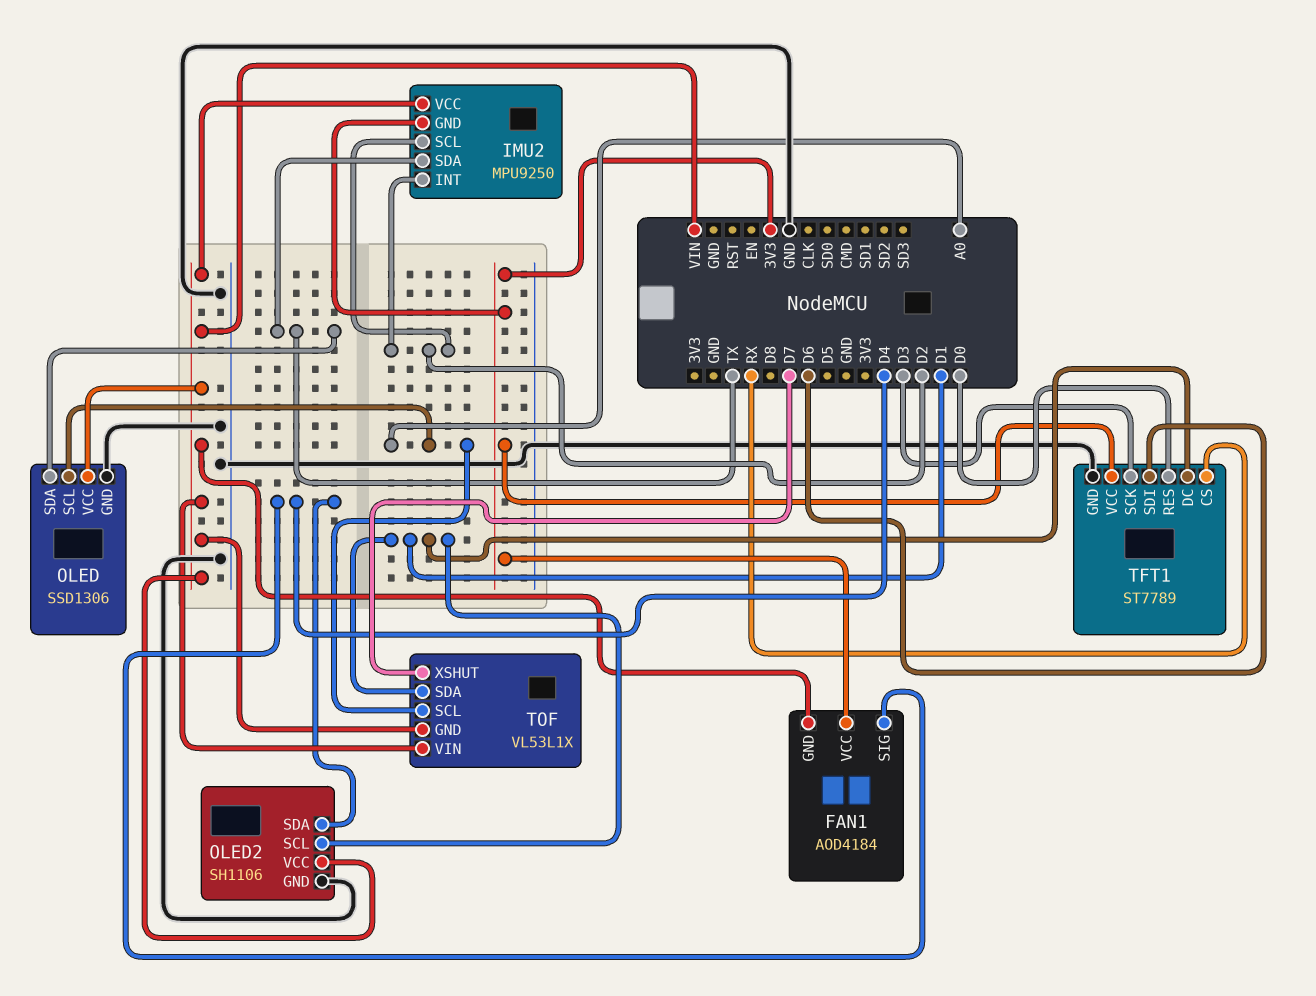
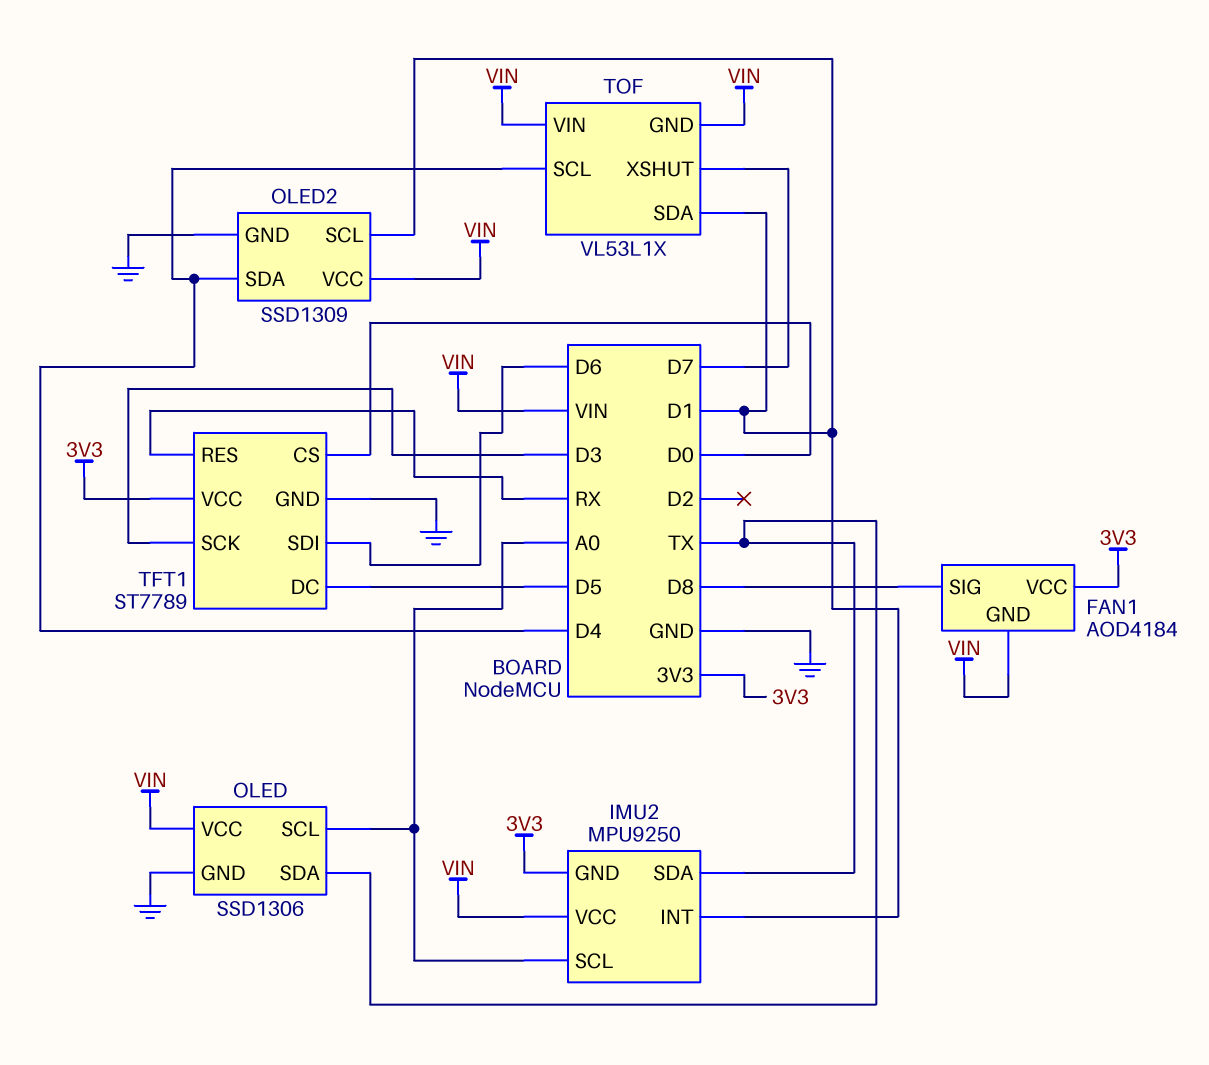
FAN1 pin SIG: D4 -> D8
IMU2 pin INT: D2 -> D1
IMU2 pin SCL: D2 -> A0
OLED2: SH1106 -> SSD1309
TFT1 pin CS: RX -> D0
TFT1 pin DC: D1 -> D5
TFT1 pin RES: D0 -> RX
TOF pin SCL: A0 -> D4

